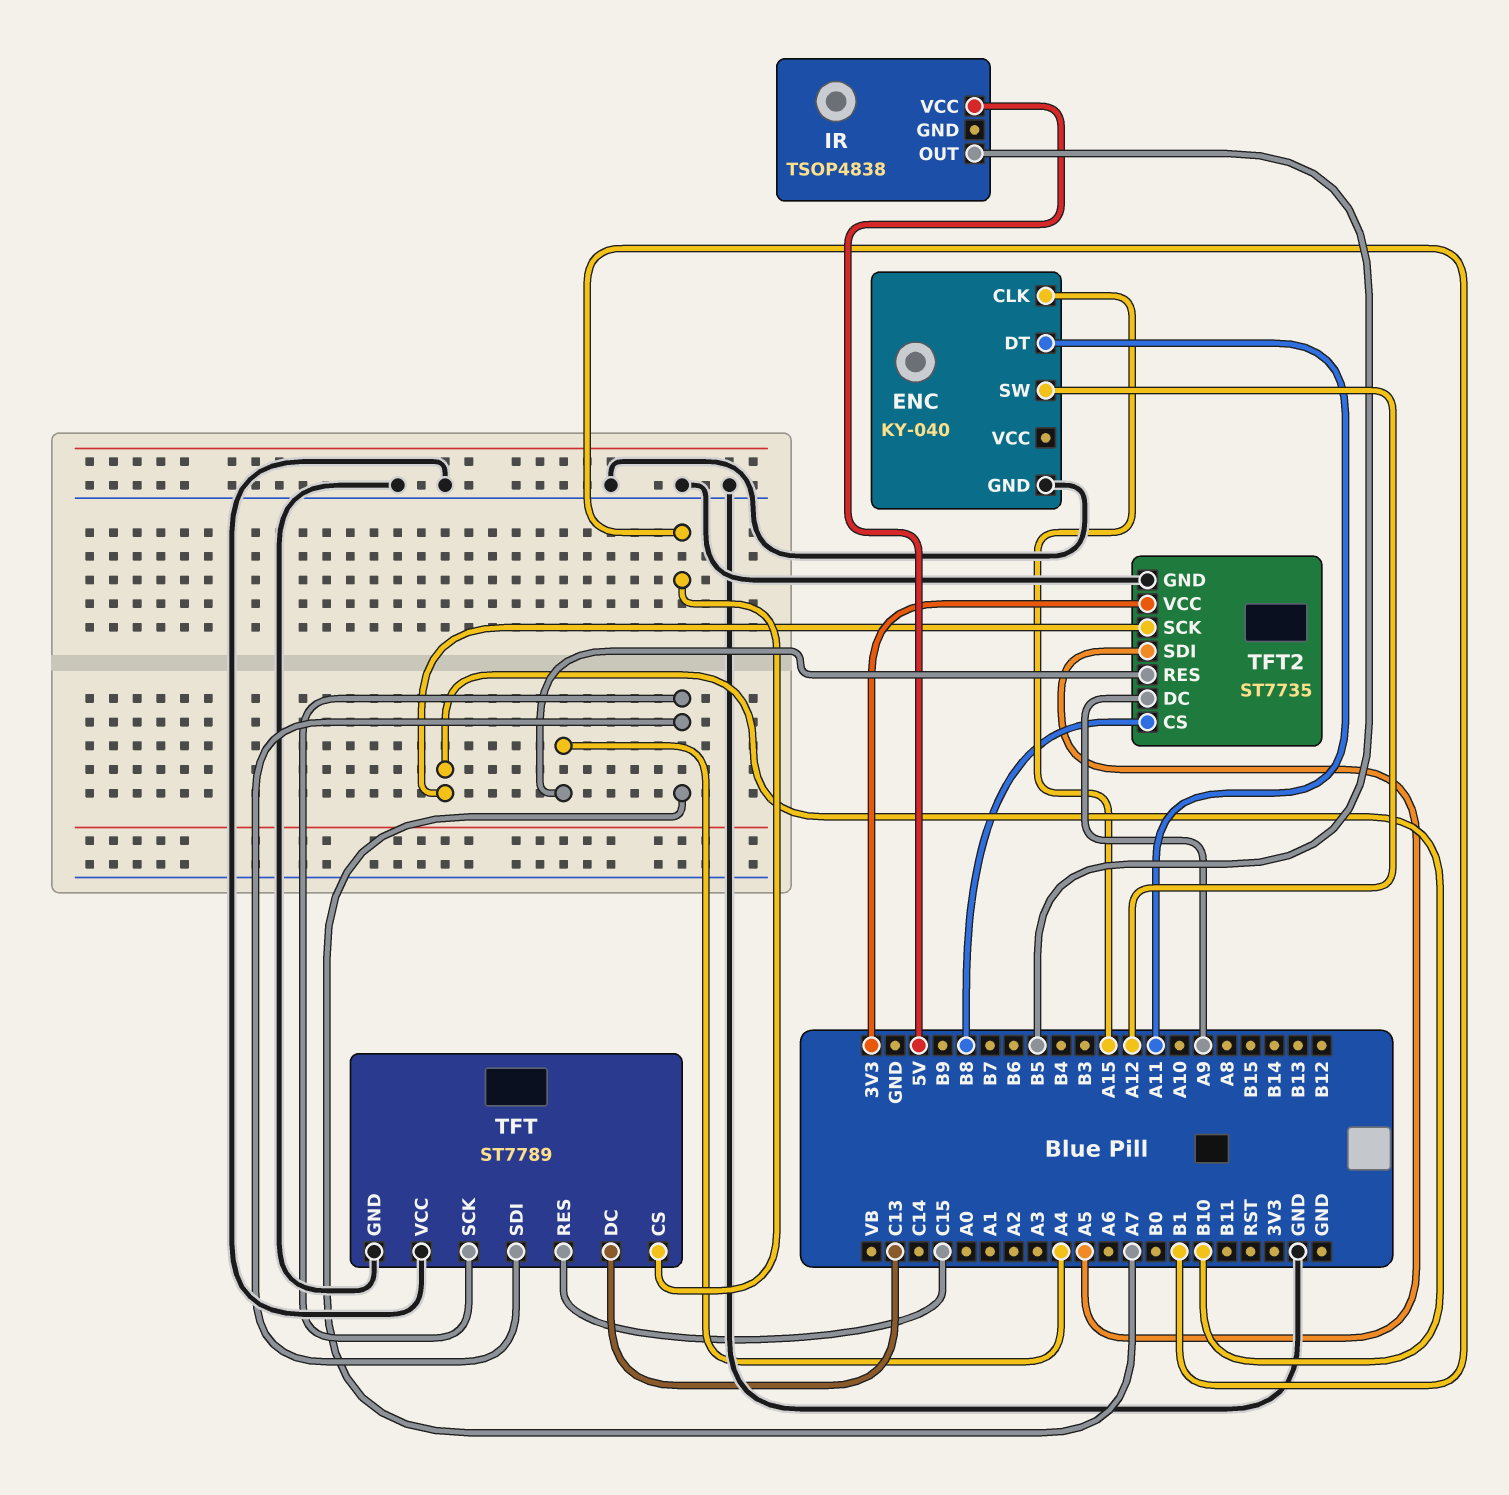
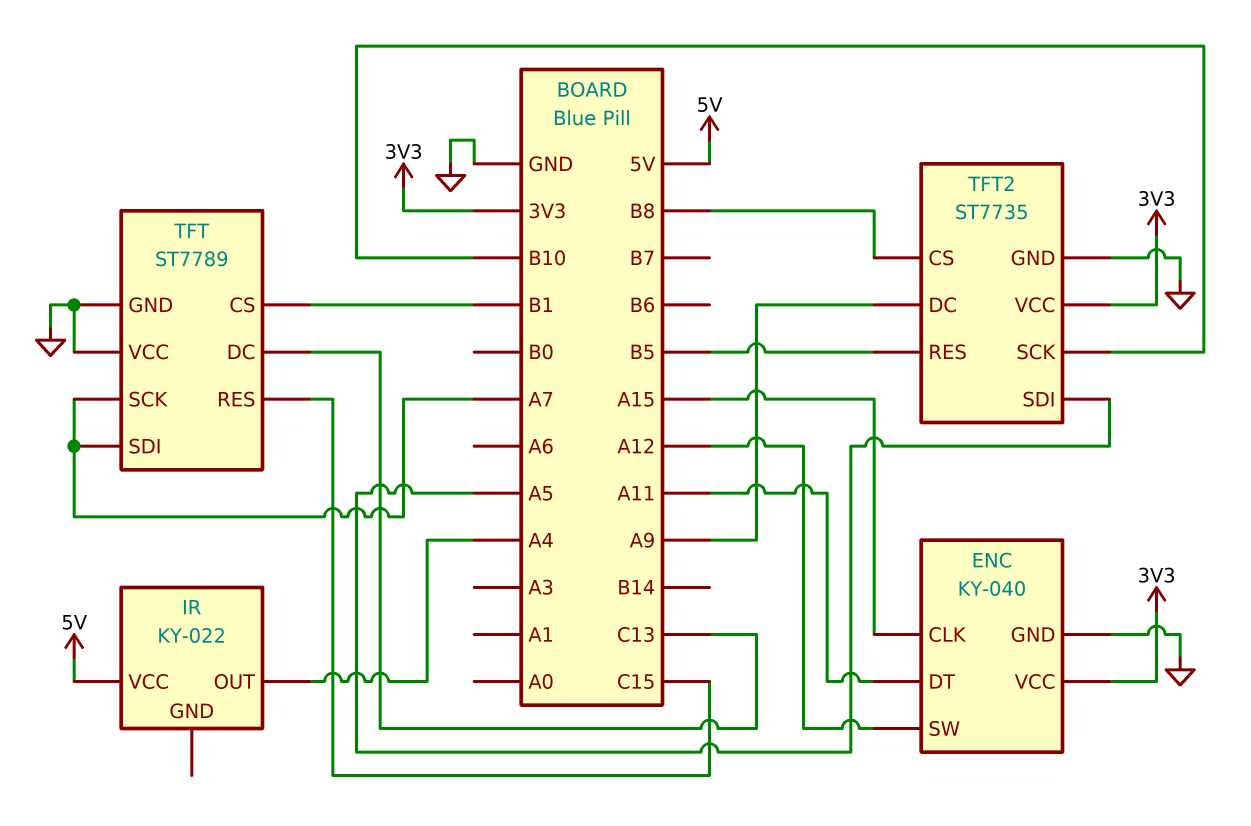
ENC pin VCC: none -> 3V3
IR: TSOP4838 -> KY-022
IR pin OUT: B5 -> A4
TFT2 pin RES: A4 -> B5

